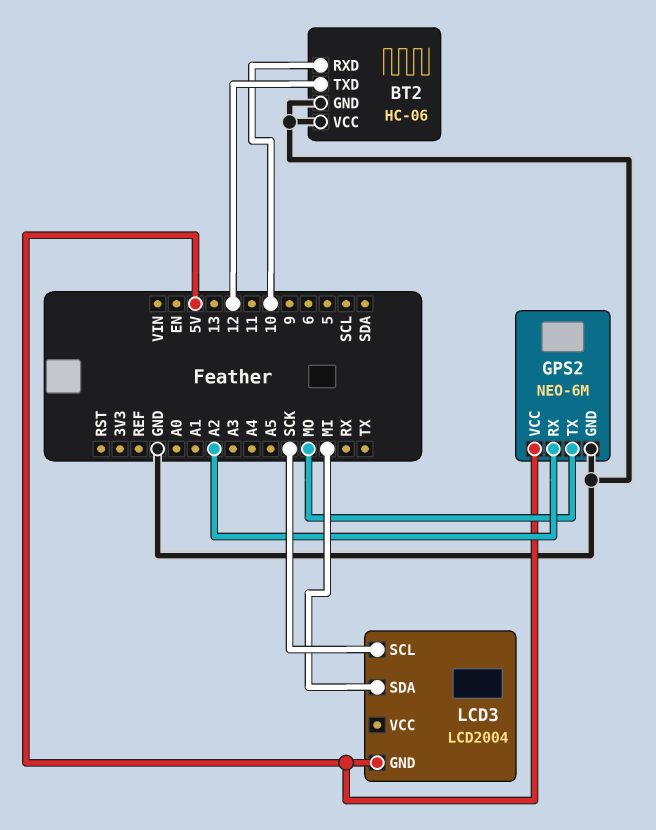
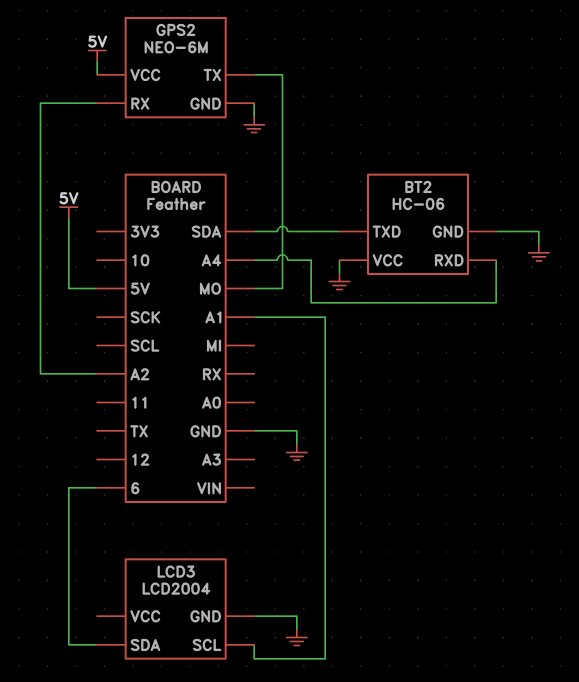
BT2 pin RXD: 10 -> A4
BT2 pin TXD: 12 -> SDA
LCD3 pin GND: 5V -> GND
LCD3 pin SCL: SCK -> A1
LCD3 pin SDA: MI -> 6

